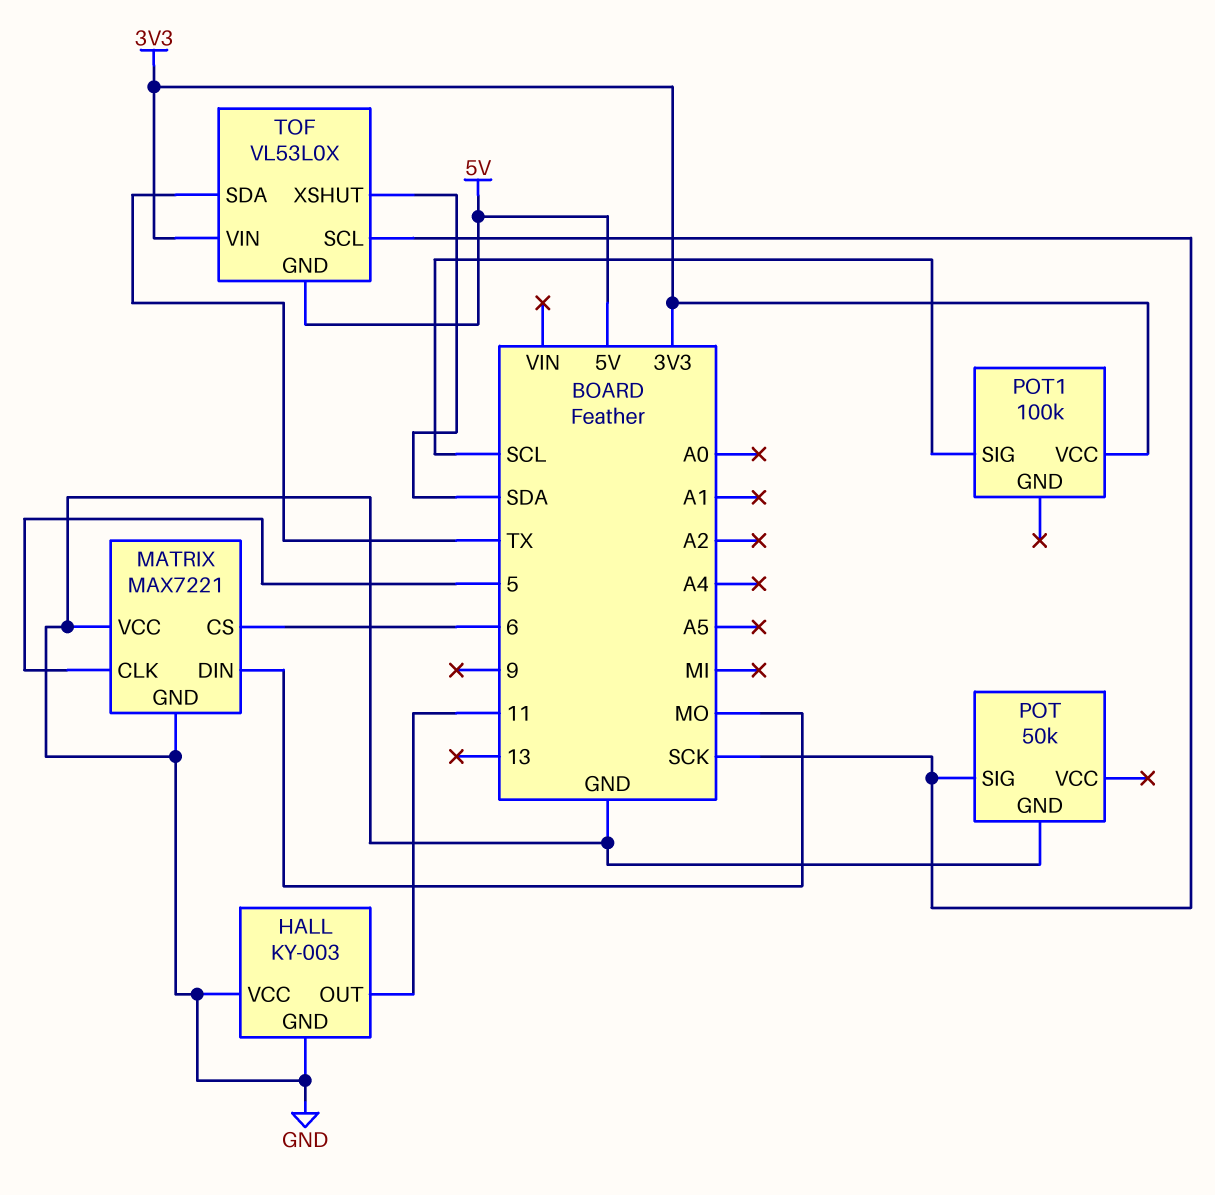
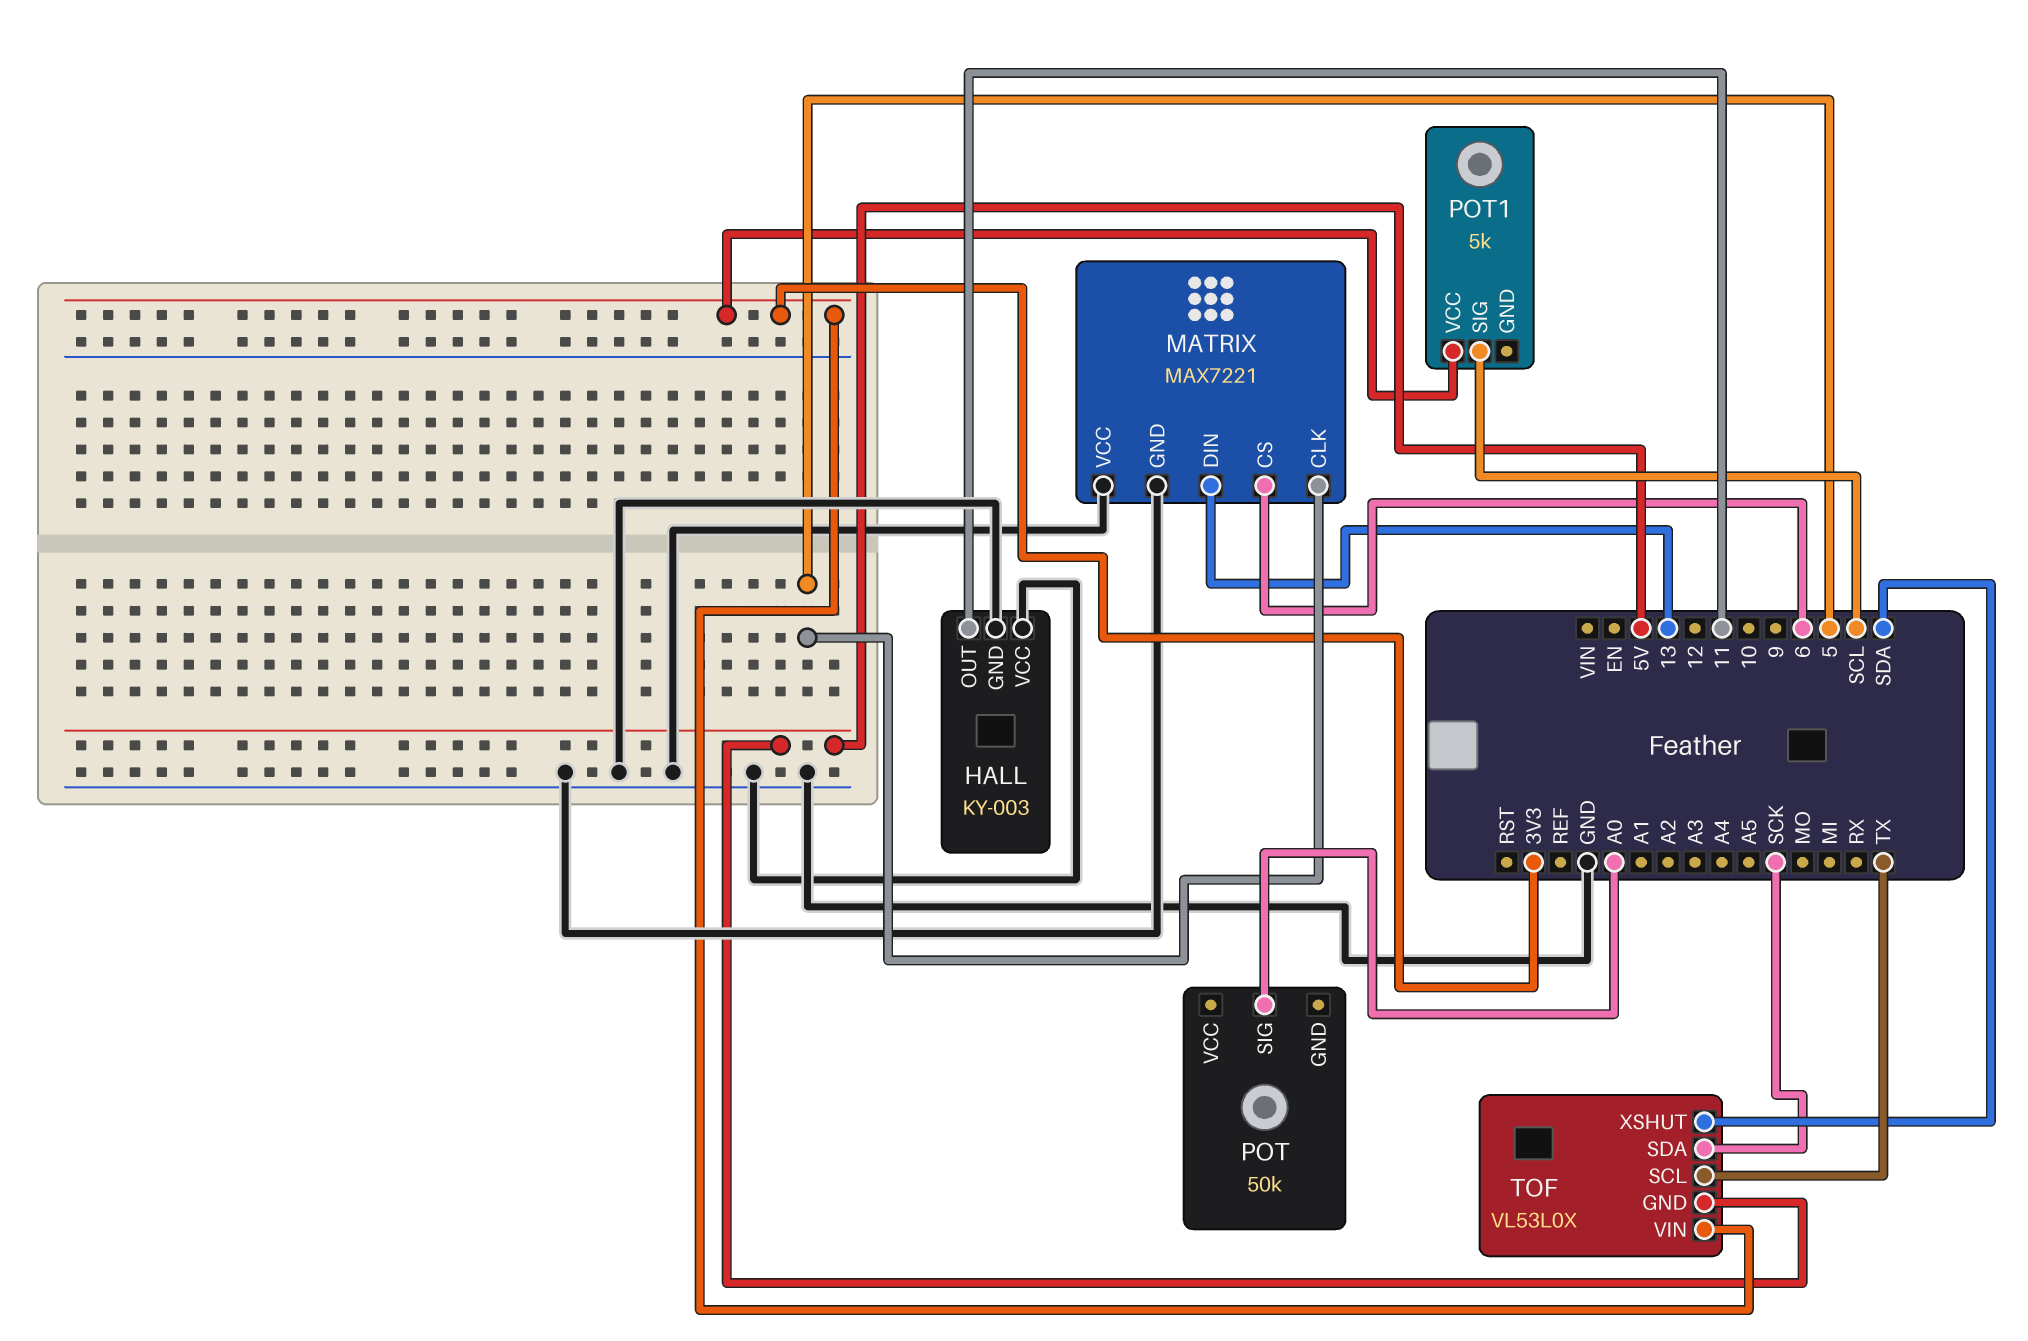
MATRIX pin DIN: MO -> 13
POT pin GND: GND -> none
POT pin SIG: SCK -> A0
POT1: 100k -> 5k
TOF pin SCL: SCK -> TX
TOF pin SDA: TX -> SCK

